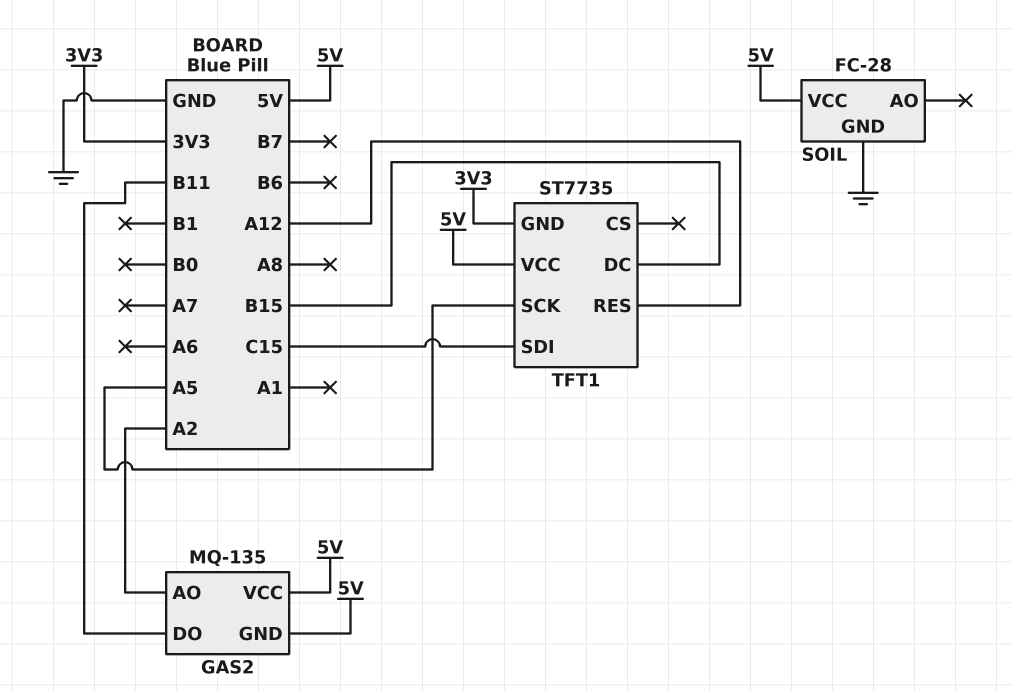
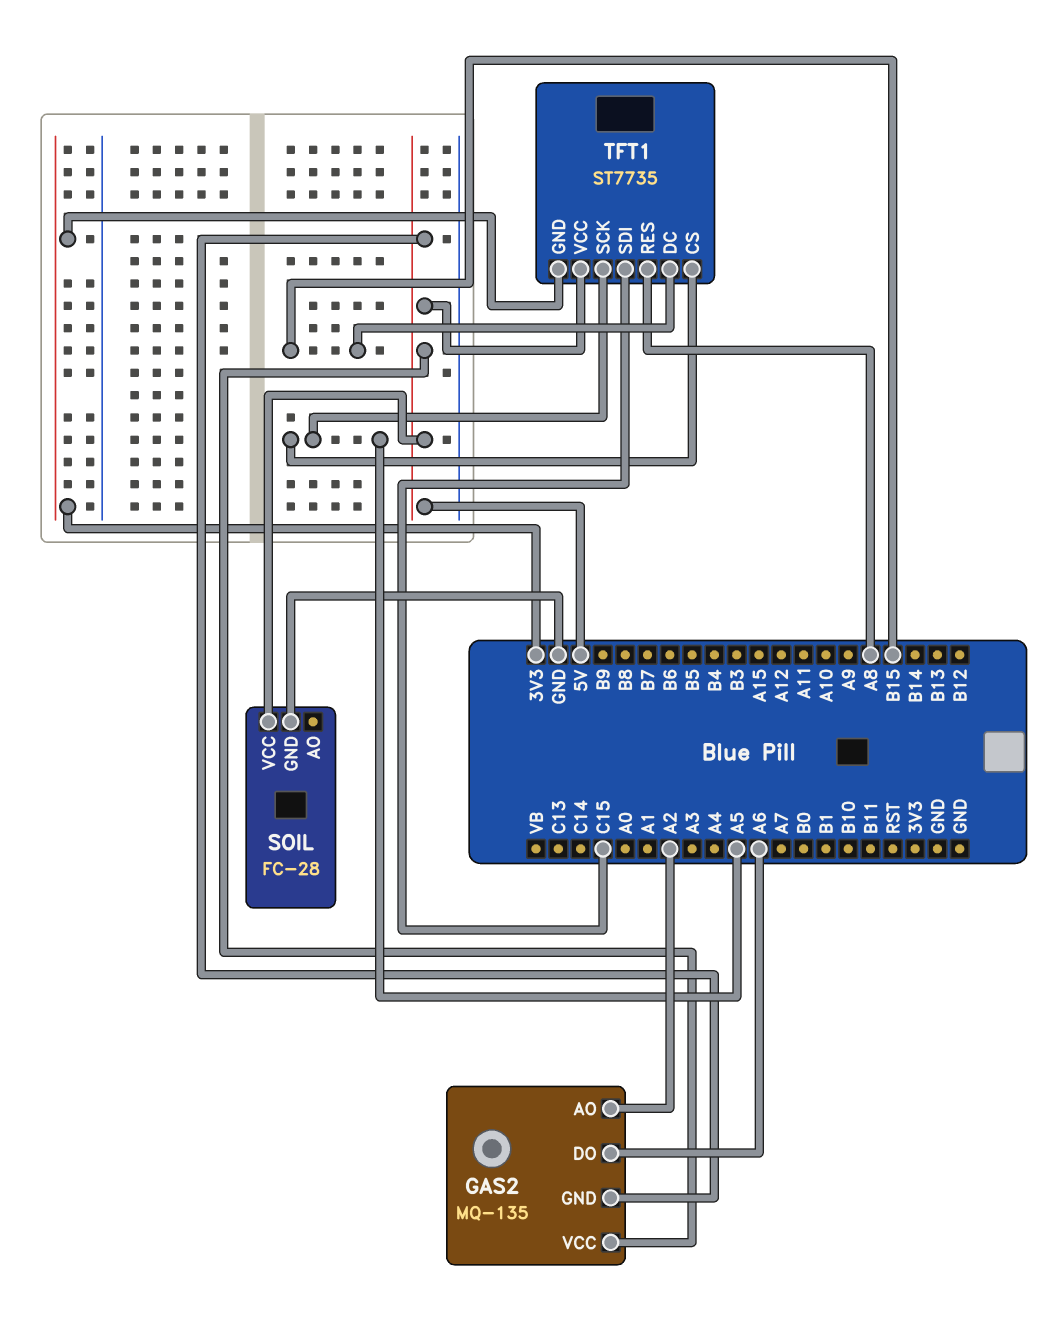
GAS2 pin DO: B11 -> A6
TFT1 pin CS: none -> A5
TFT1 pin RES: A12 -> A8

